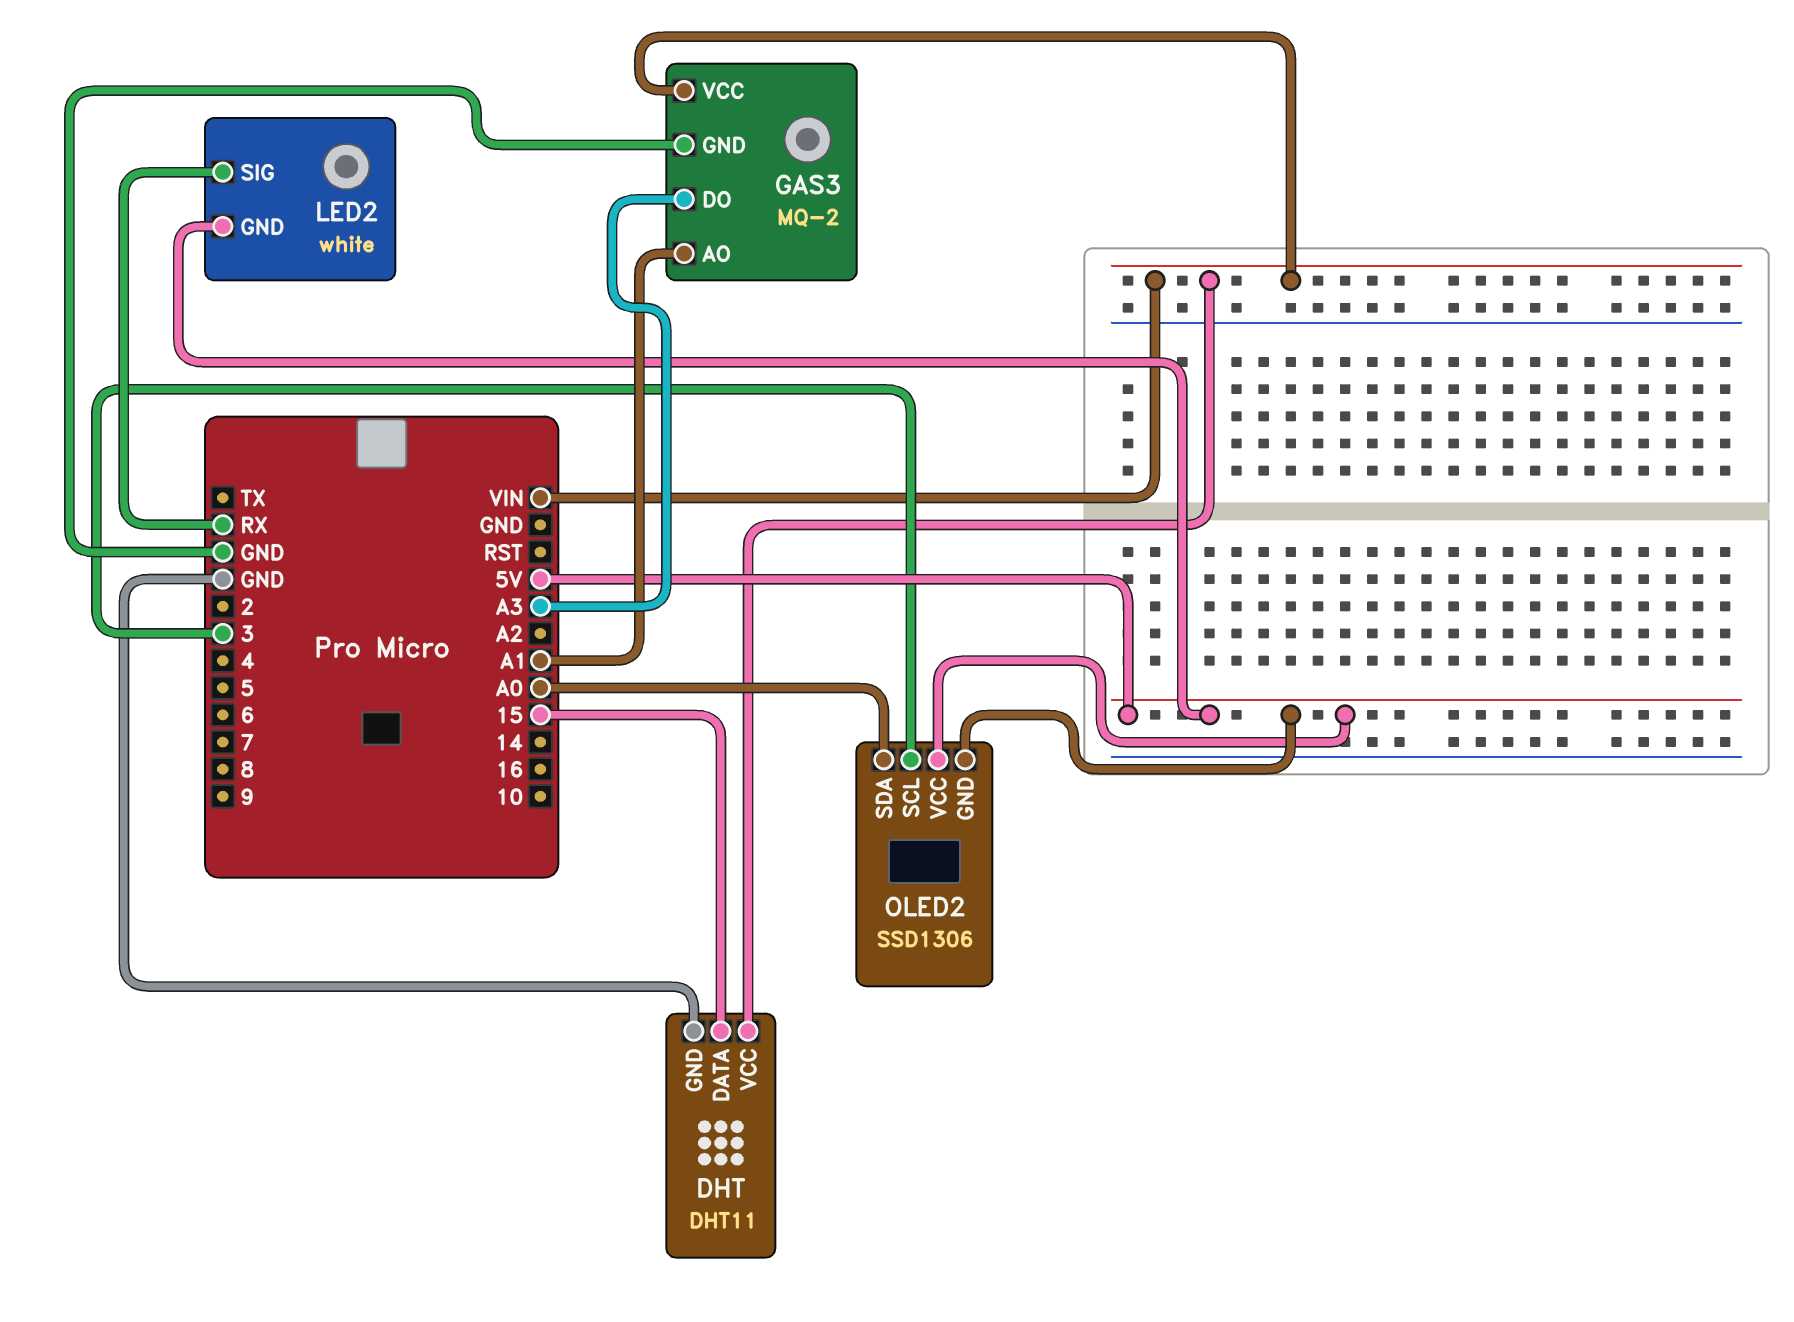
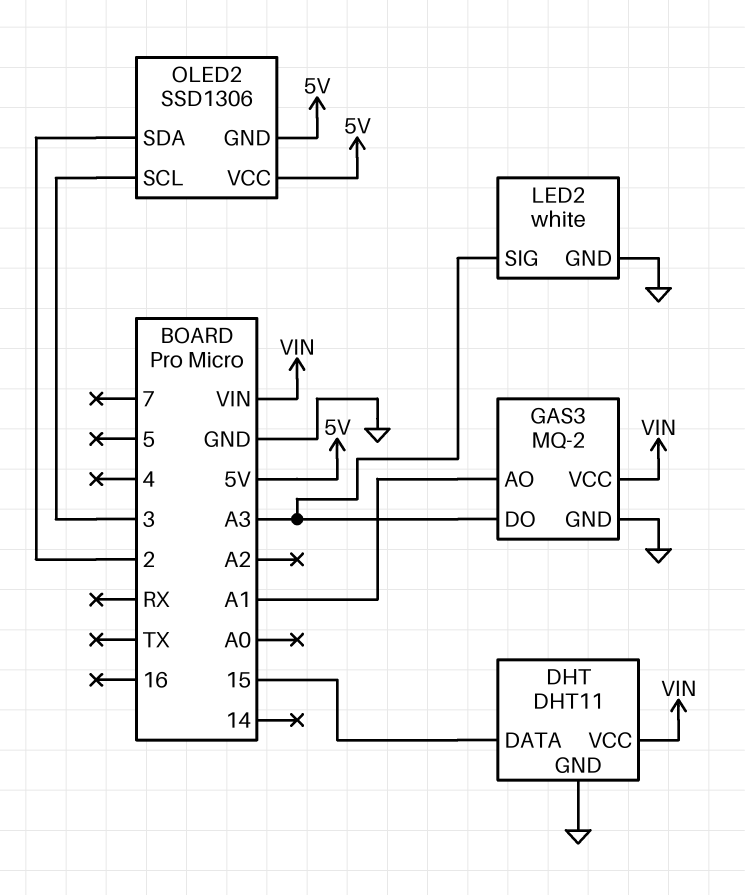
LED2 pin GND: 5V -> GND
LED2 pin SIG: RX -> A3
OLED2 pin SDA: A0 -> 2

